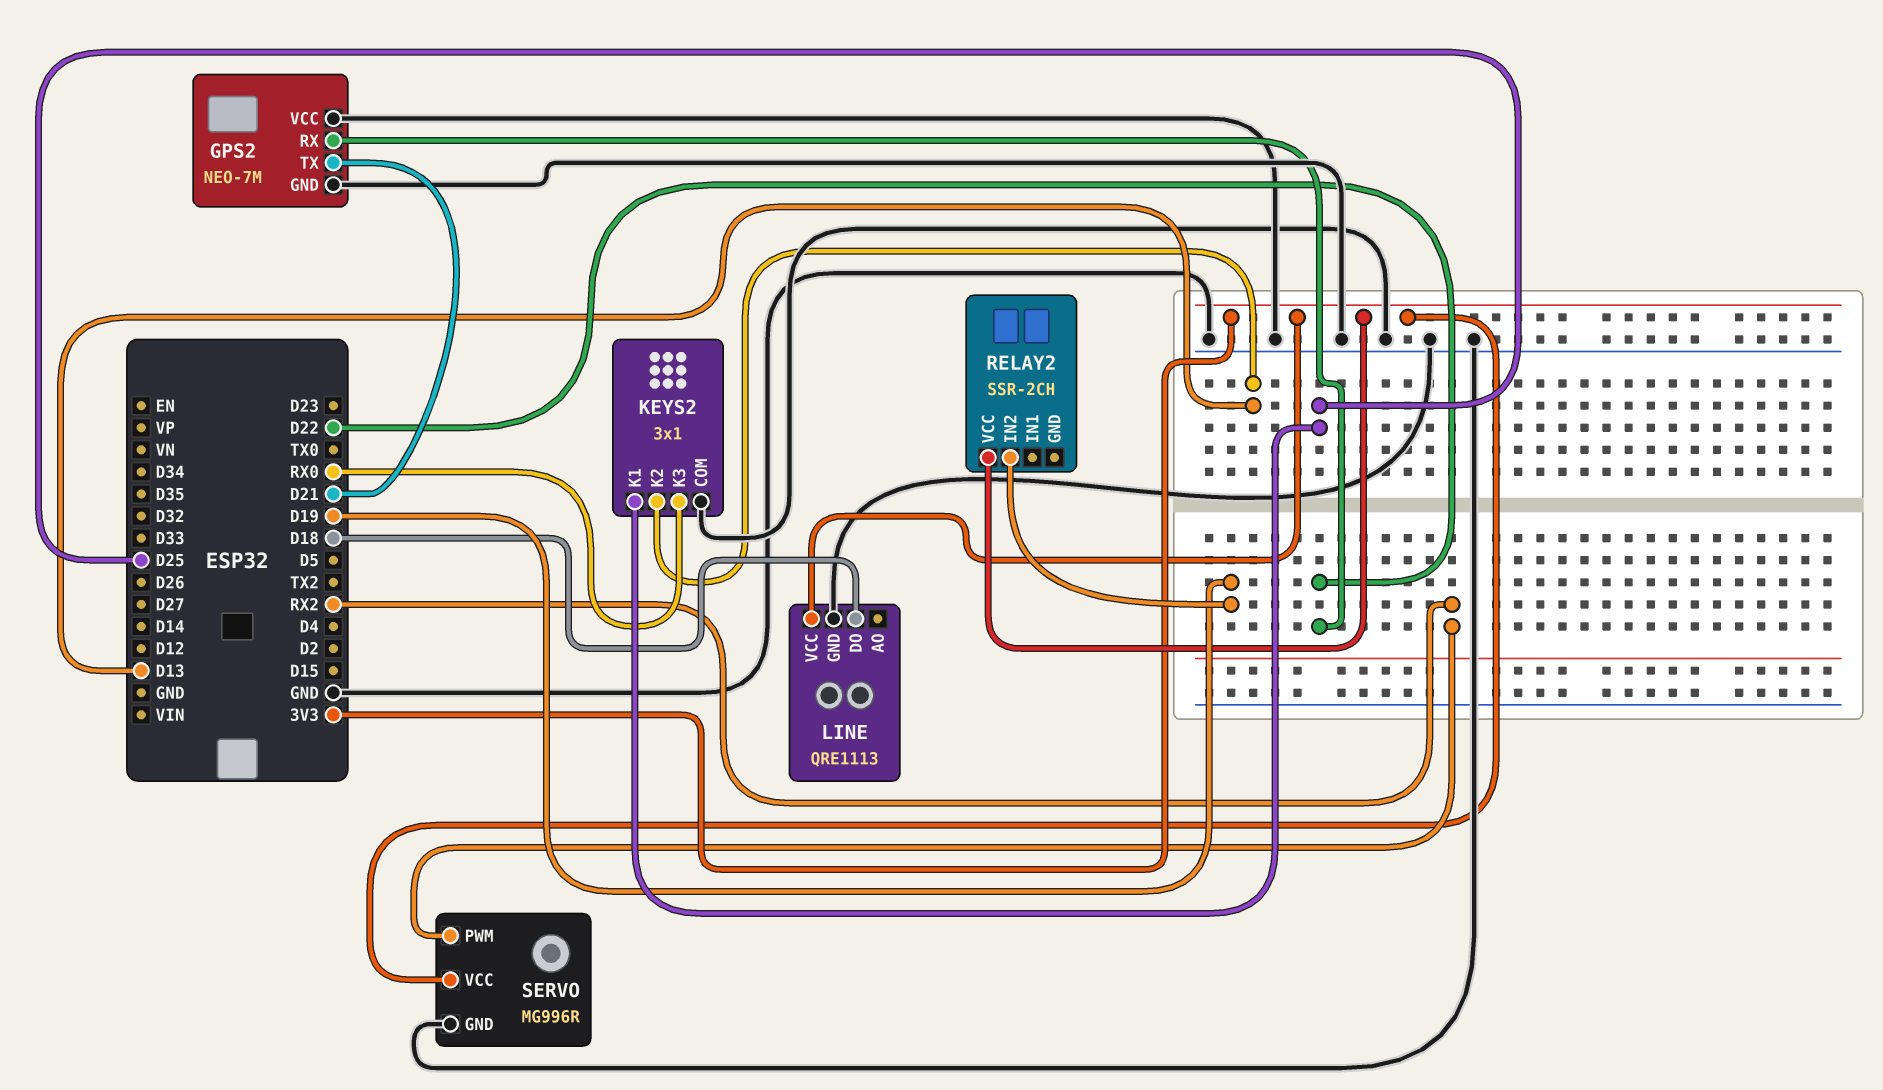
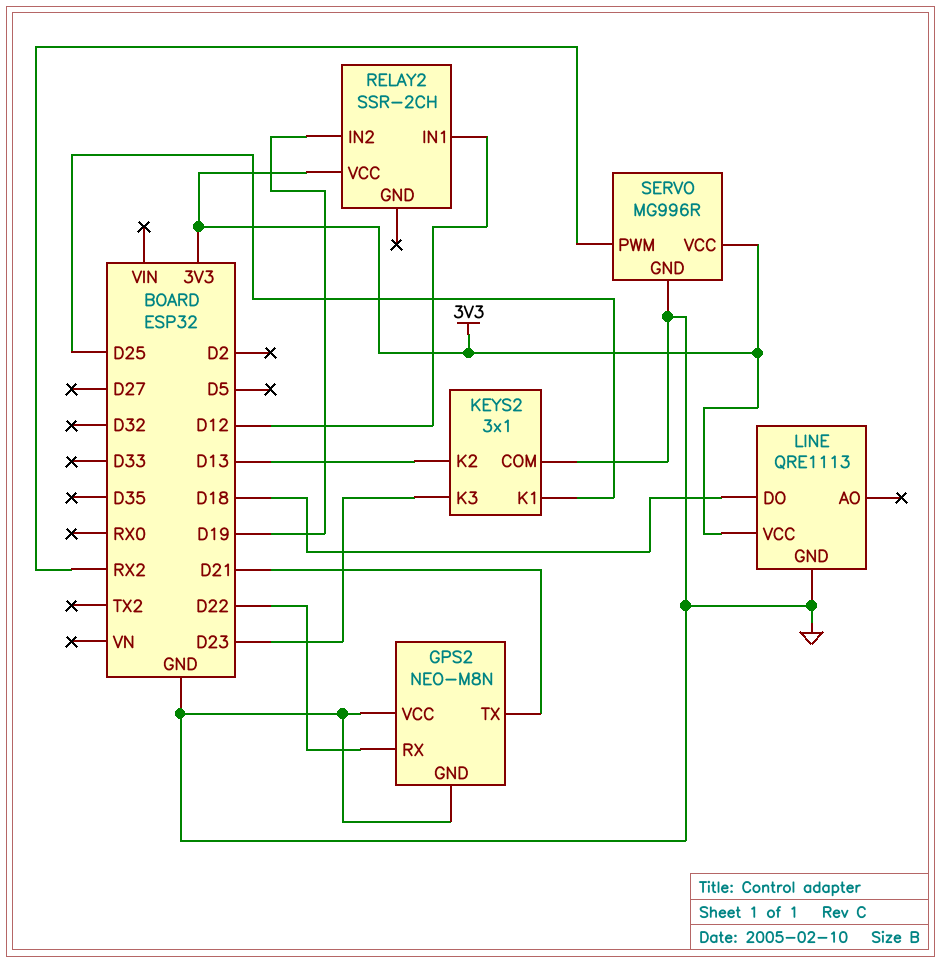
GPS2: NEO-7M -> NEO-M8N
KEYS2 pin K3: RX0 -> D23
RELAY2 pin IN1: none -> D12

